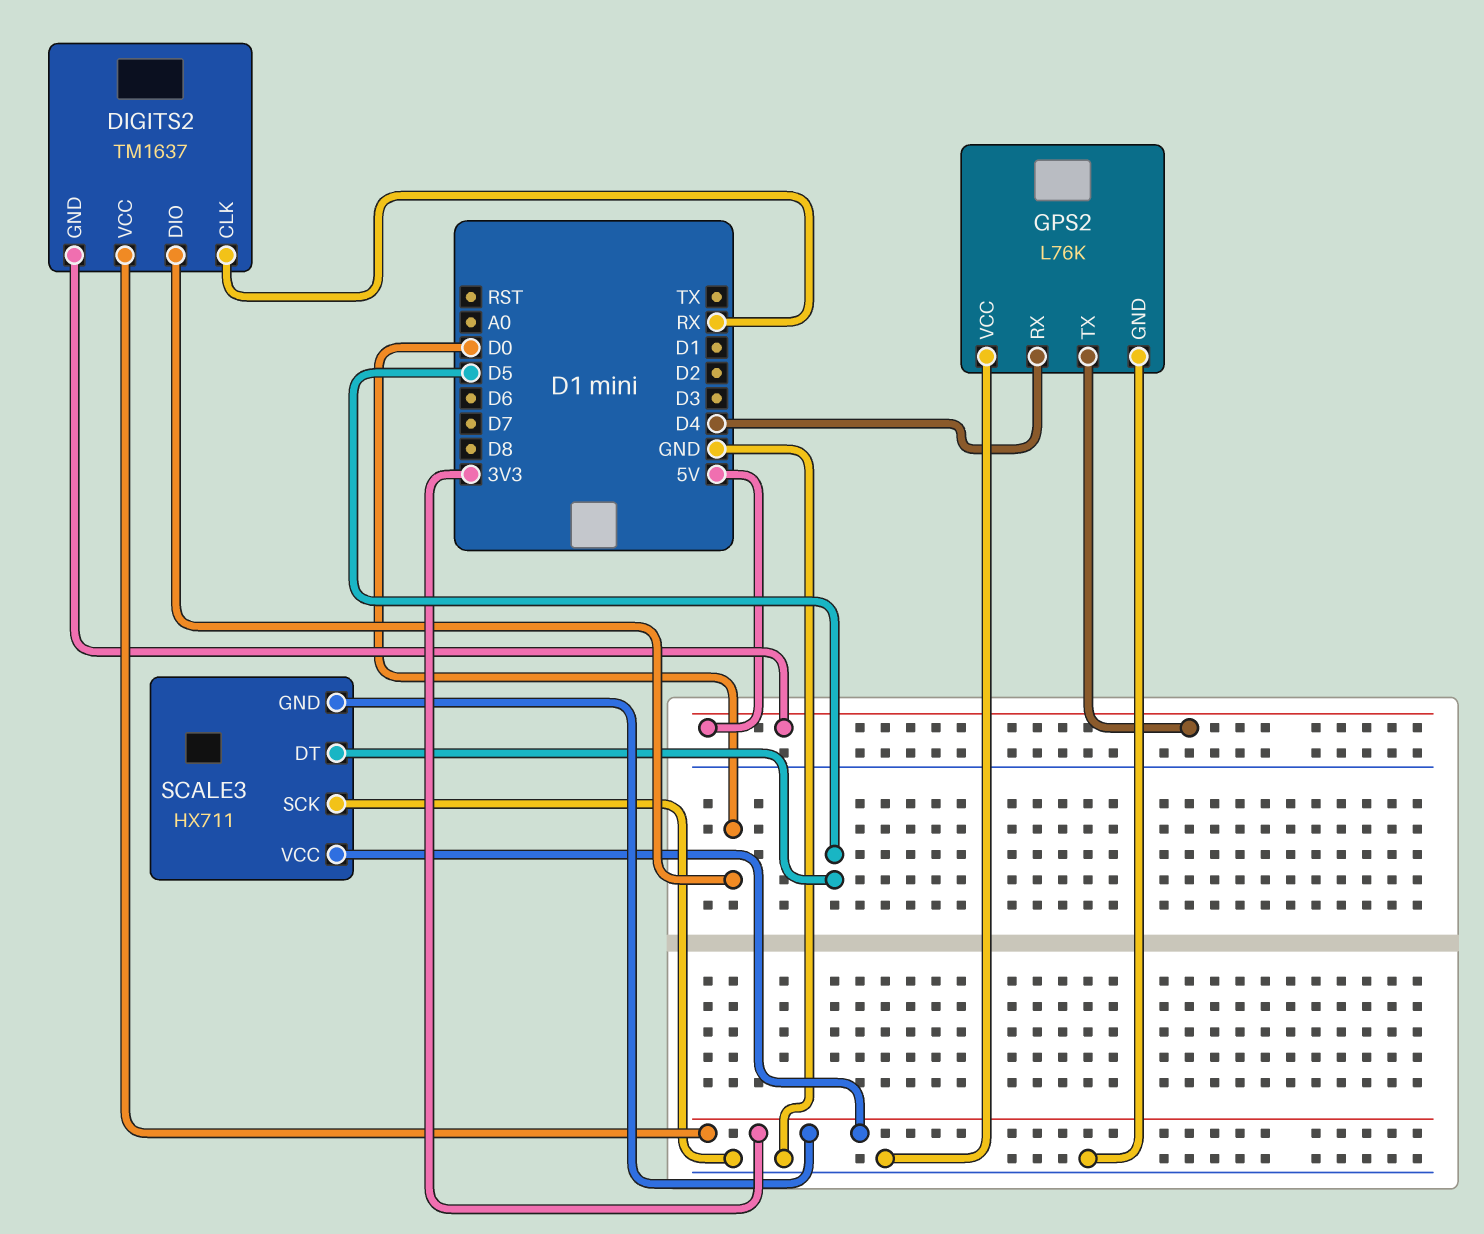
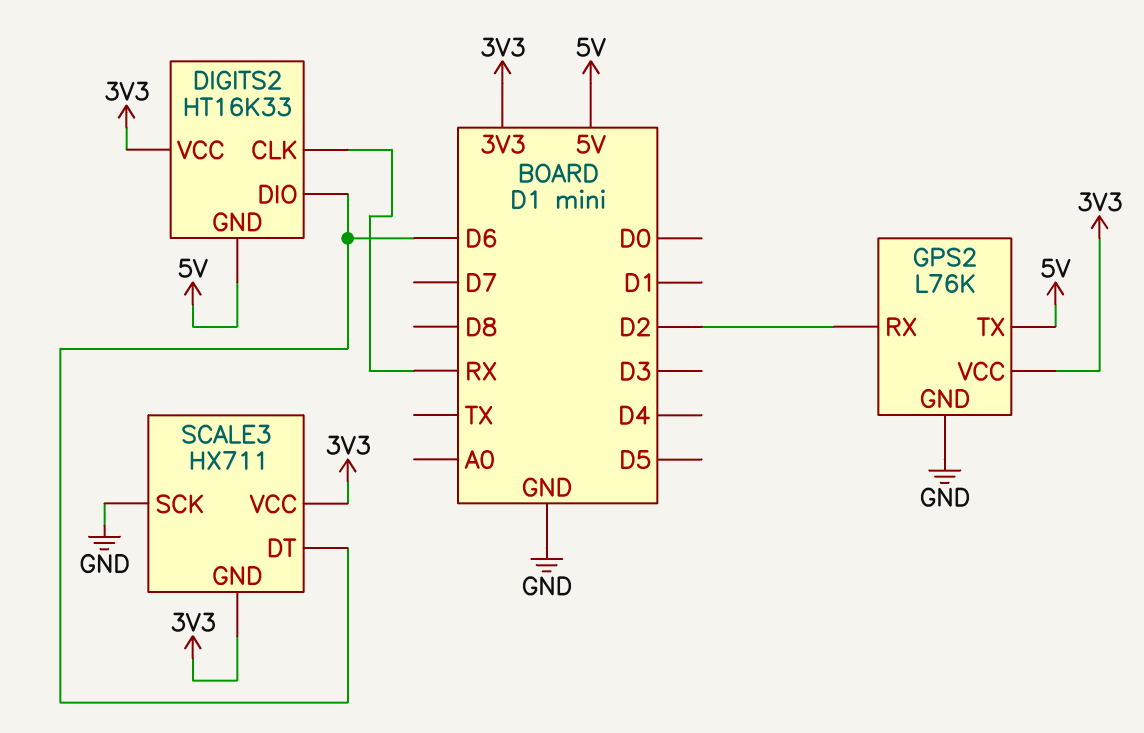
DIGITS2: TM1637 -> HT16K33
DIGITS2 pin DIO: D0 -> D6
GPS2 pin RX: D4 -> D2
GPS2 pin VCC: GND -> 3V3
SCALE3 pin DT: D5 -> D6

